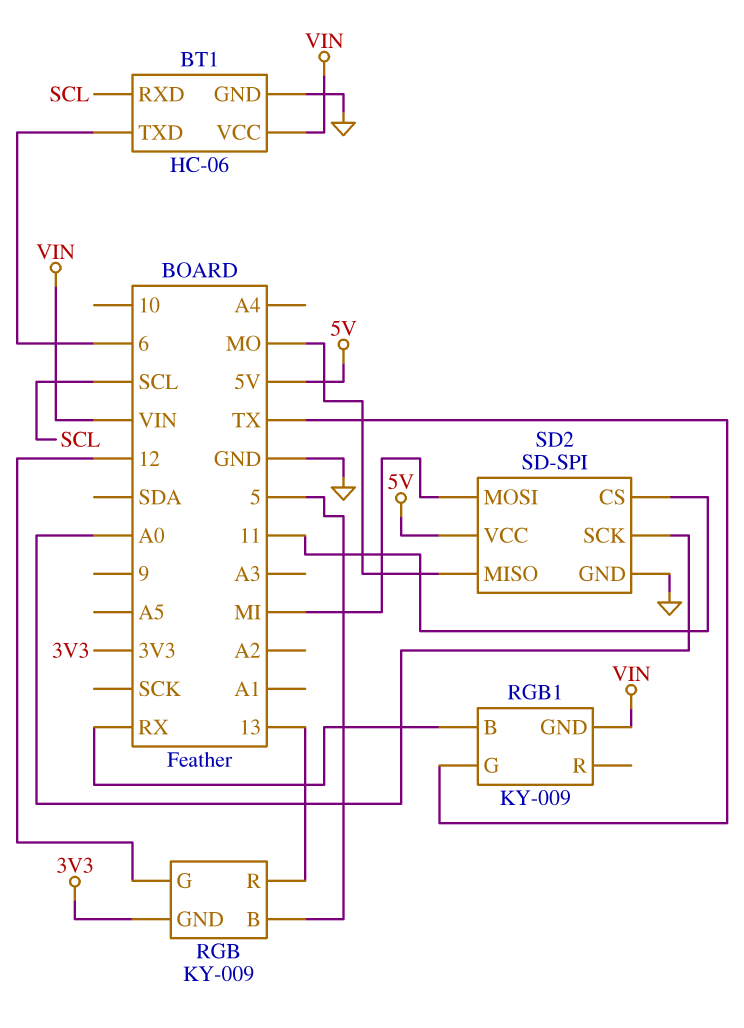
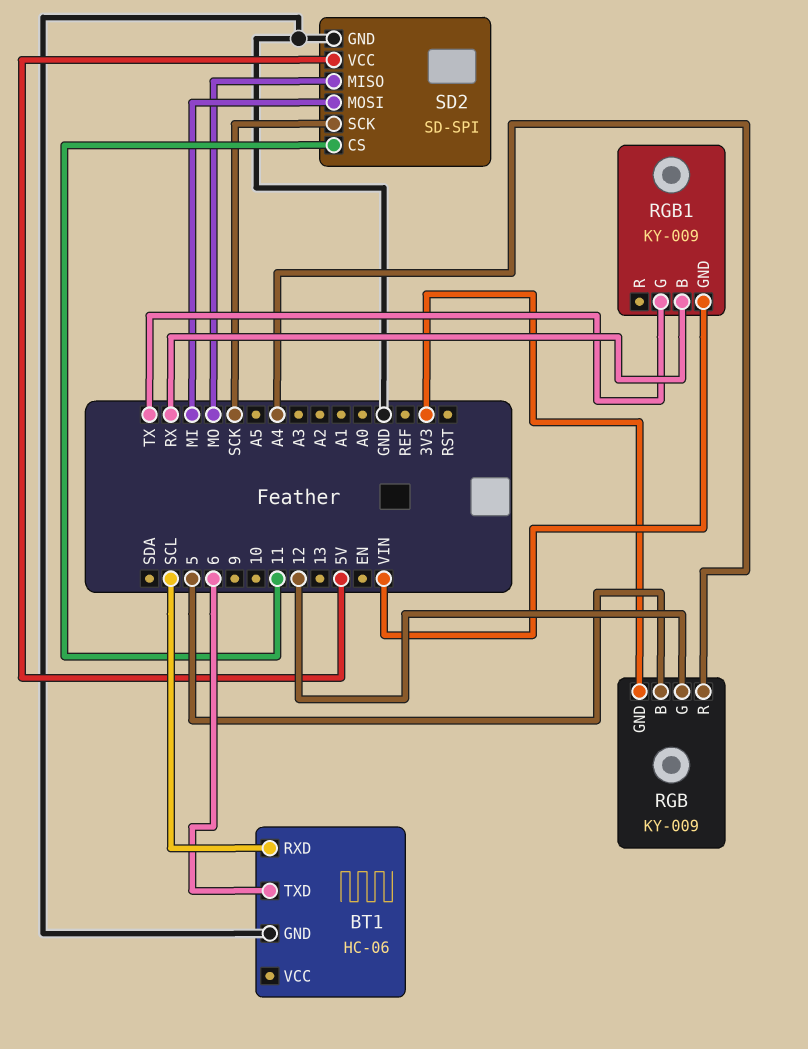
BT1 pin VCC: VIN -> none
RGB pin R: 13 -> A4
SD2 pin SCK: A0 -> SCK

